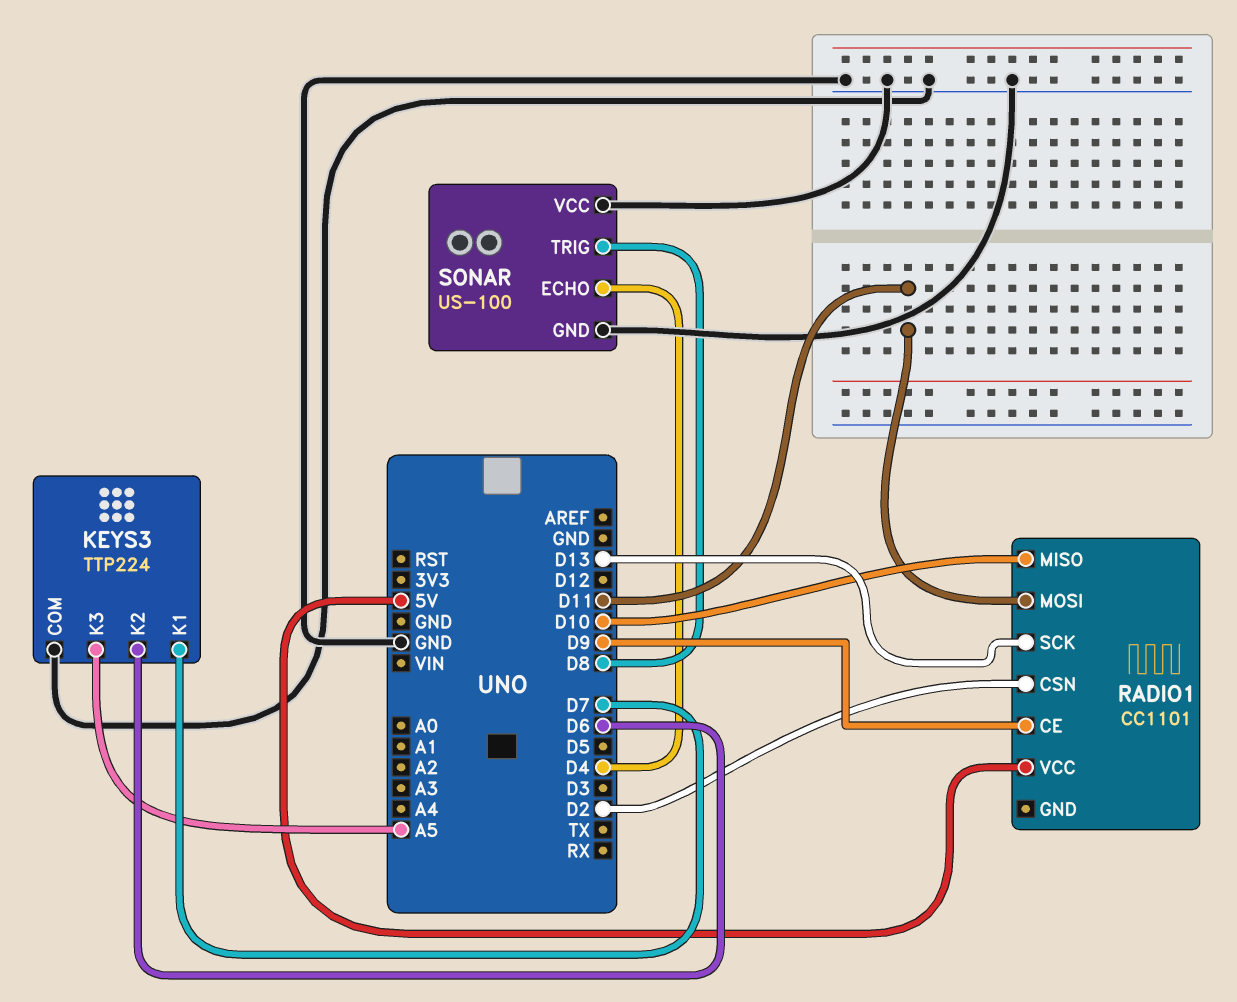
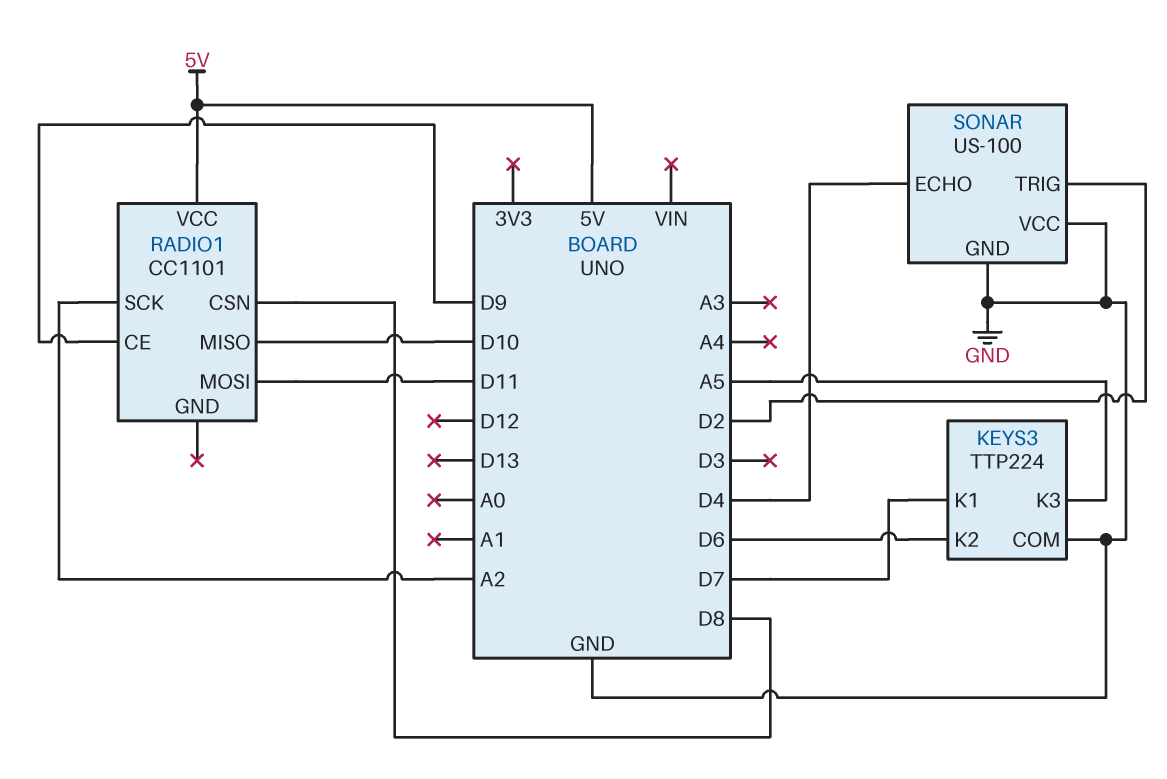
RADIO1 pin CSN: D2 -> D8
RADIO1 pin SCK: D13 -> A2
SONAR pin TRIG: D8 -> D2

